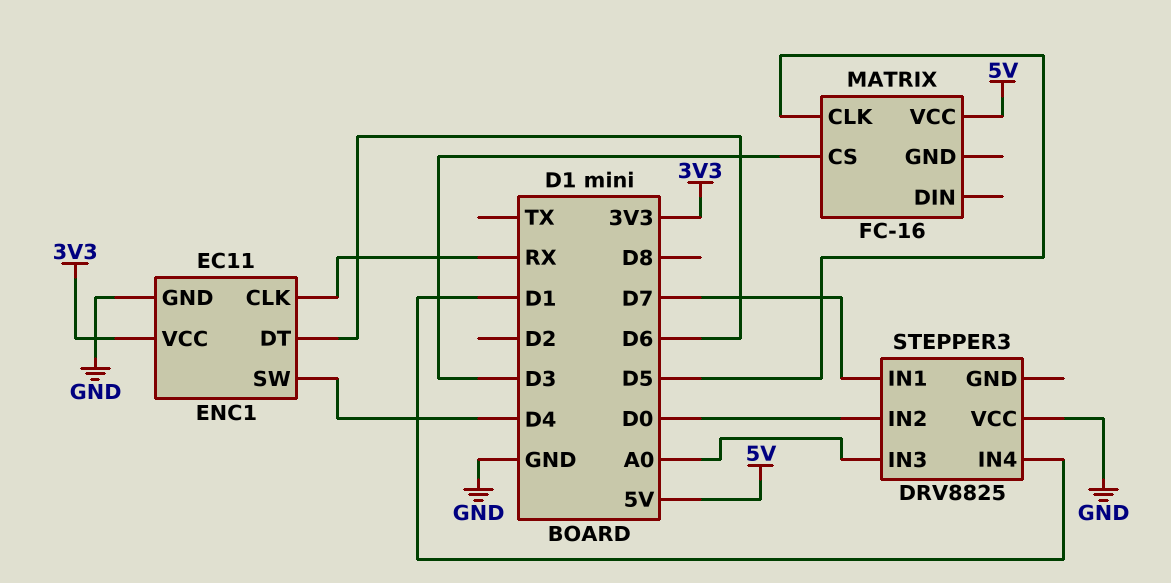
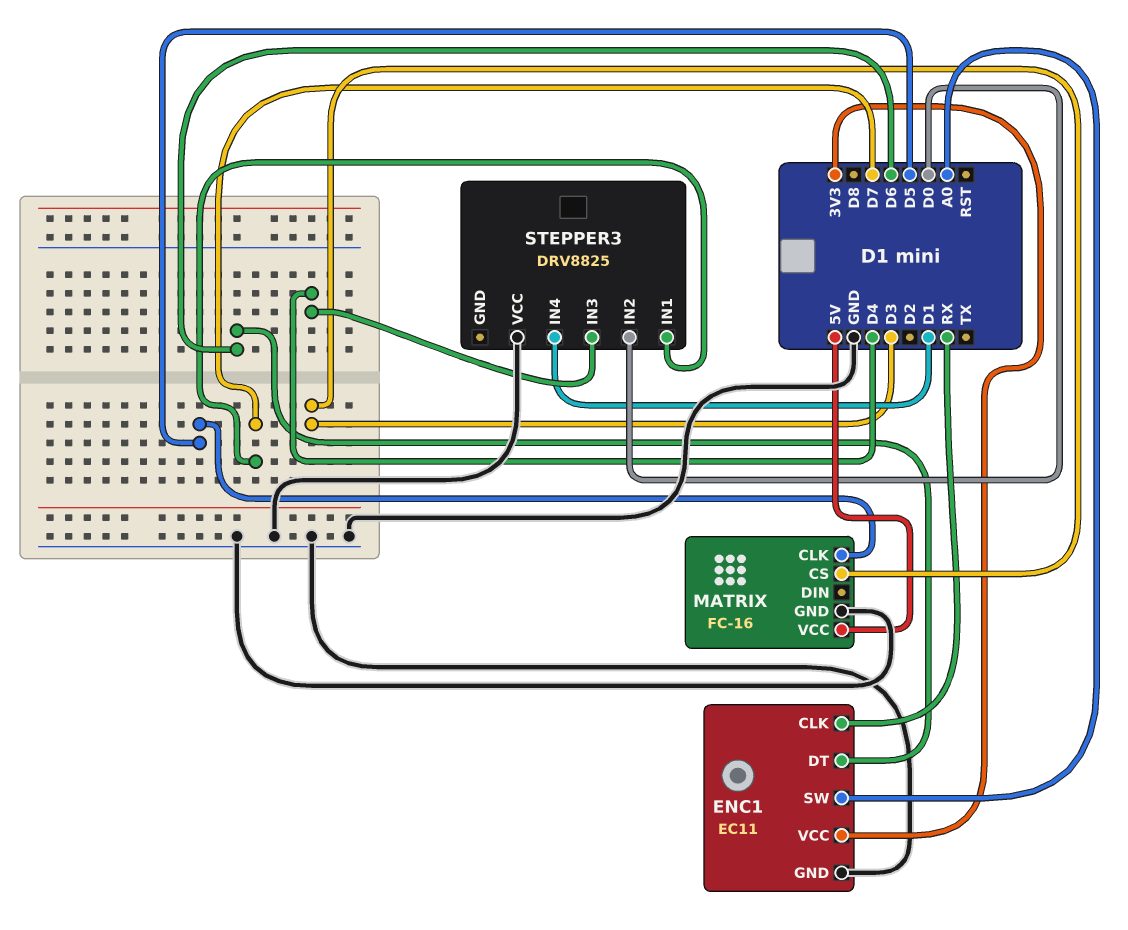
ENC1 pin SW: D4 -> A0
MATRIX pin GND: none -> GND
STEPPER3 pin IN3: A0 -> D4

